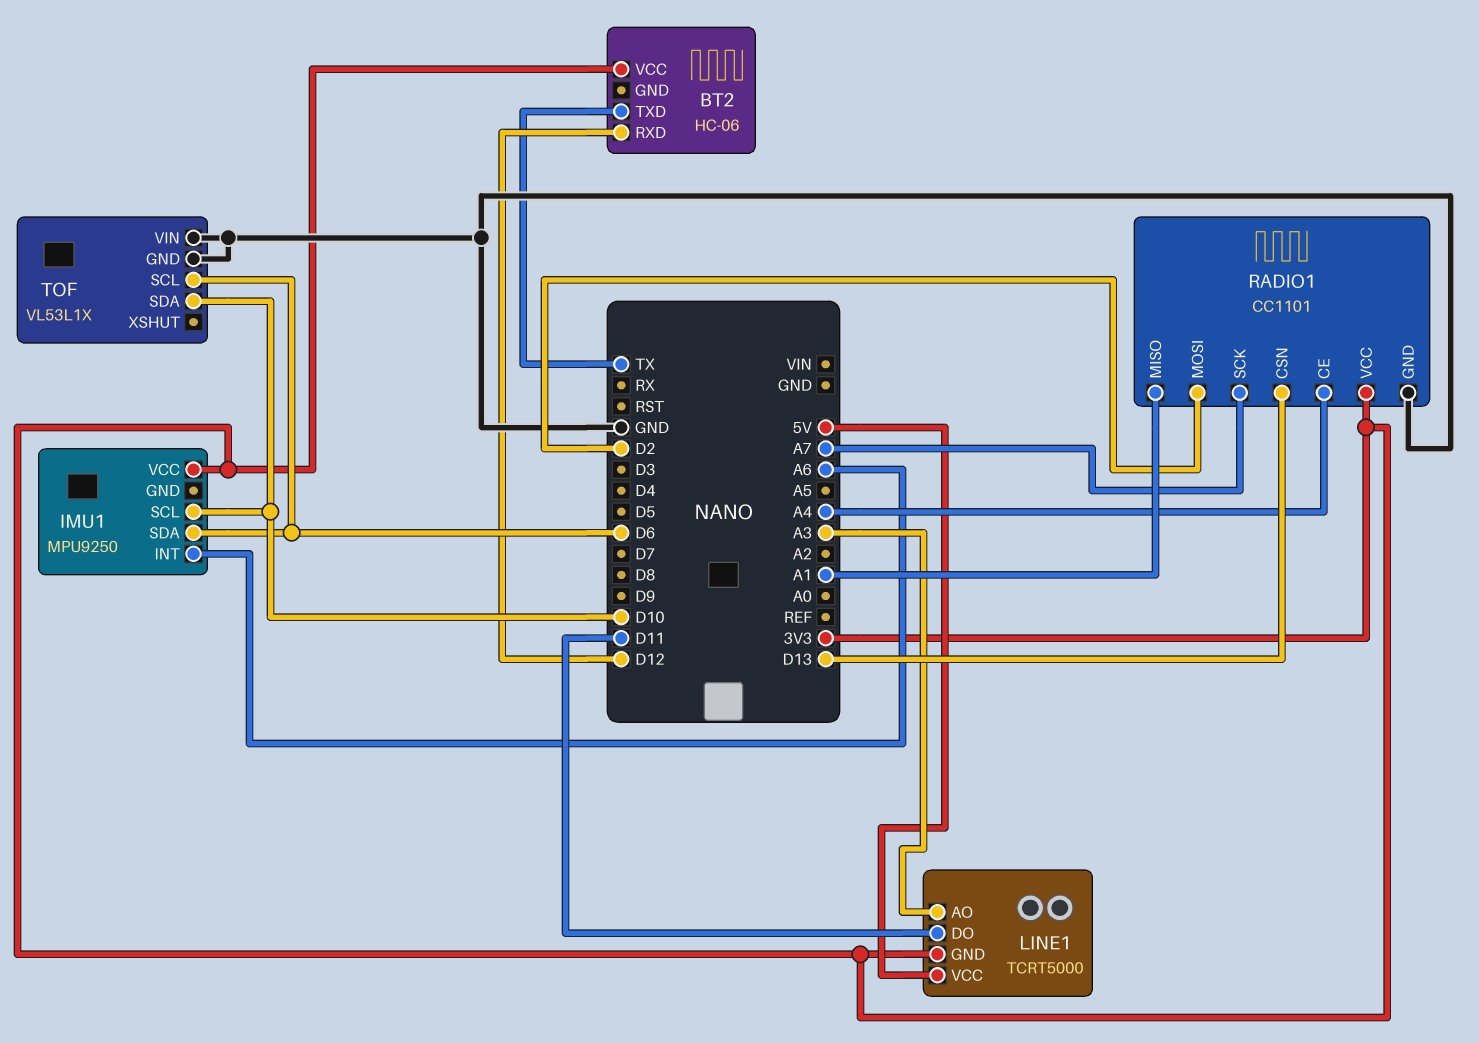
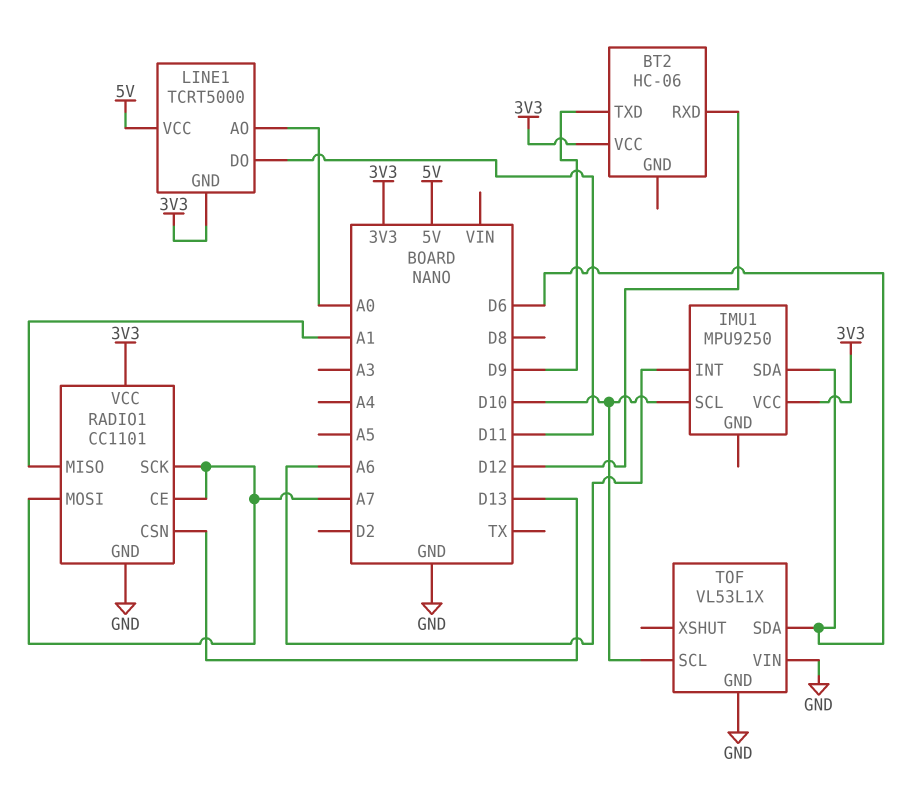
BT2 pin TXD: TX -> D9
LINE1 pin AO: A3 -> A0
RADIO1 pin CE: A4 -> A7
RADIO1 pin MOSI: D2 -> A7
TOF pin SCL: D6 -> D10
TOF pin SDA: D10 -> D6

